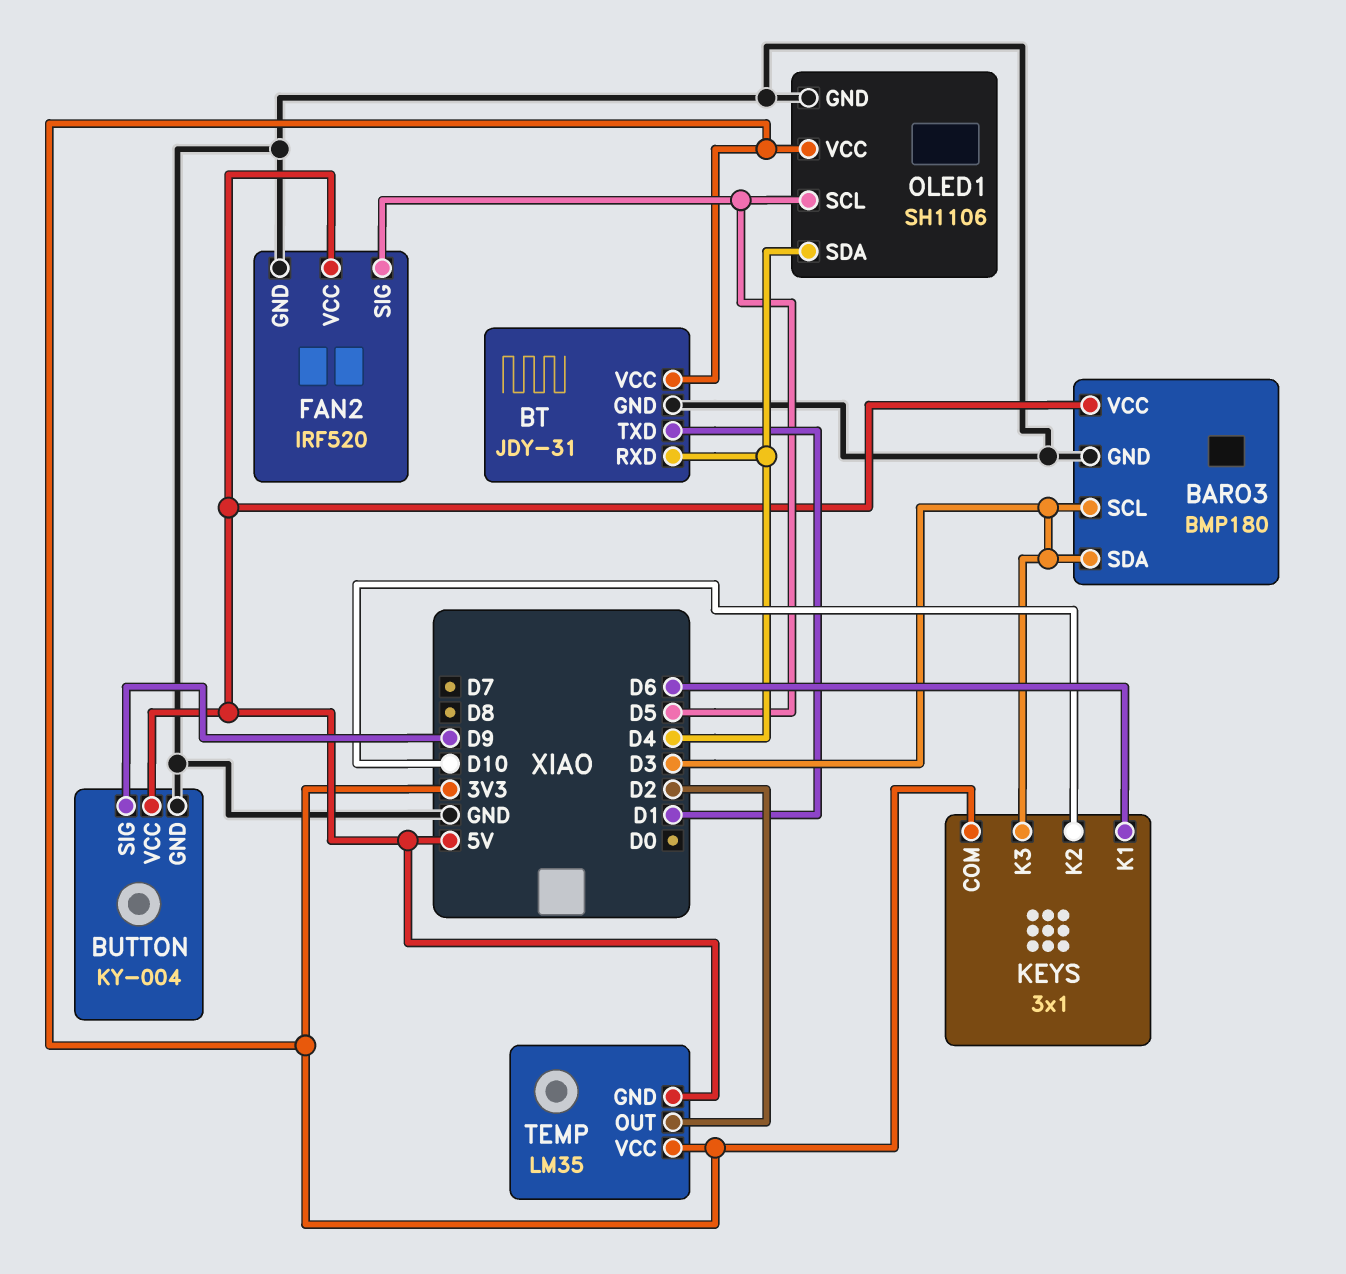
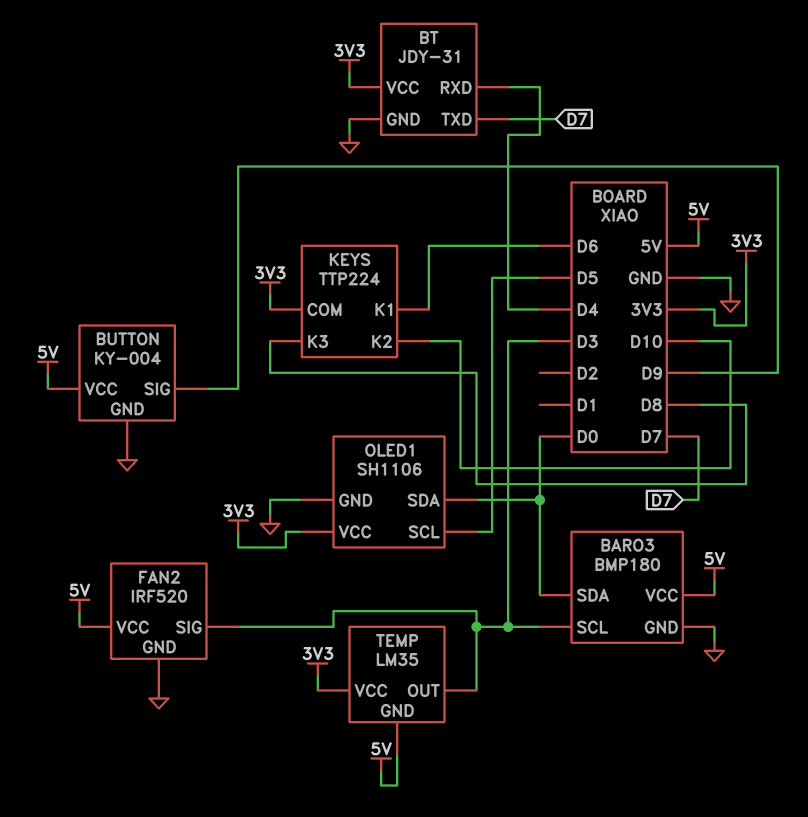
BARO3 pin SDA: D3 -> D0
BT pin TXD: D1 -> D7
FAN2 pin SIG: D5 -> D3
KEYS: 3x1 -> TTP224
KEYS pin K3: D3 -> D8
OLED1 pin SDA: D4 -> D0
TEMP pin OUT: D2 -> D3

